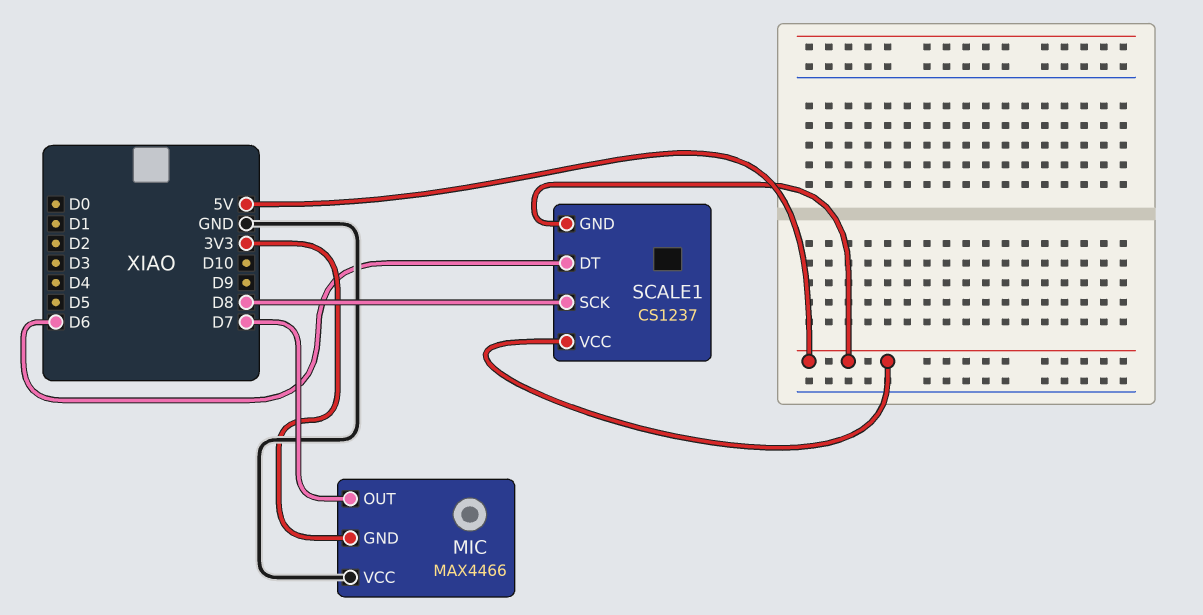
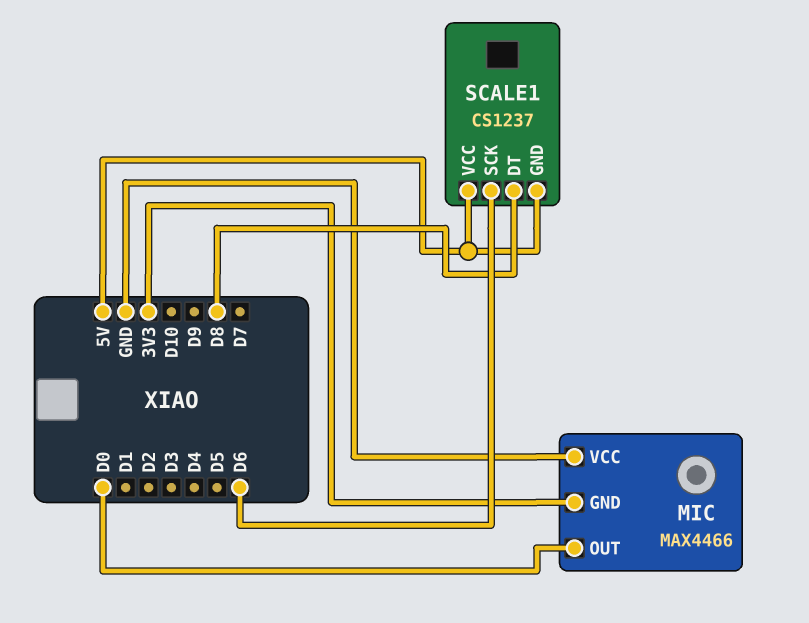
MIC pin OUT: D7 -> D0
SCALE1 pin DT: D6 -> D8
SCALE1 pin SCK: D8 -> D6

